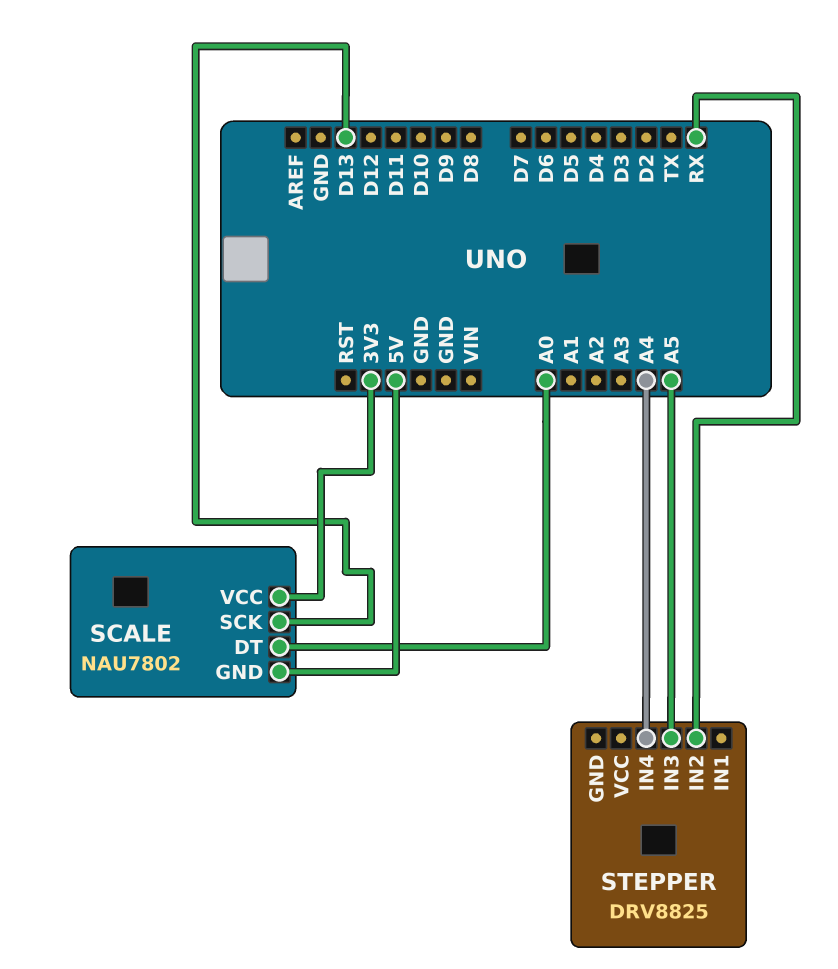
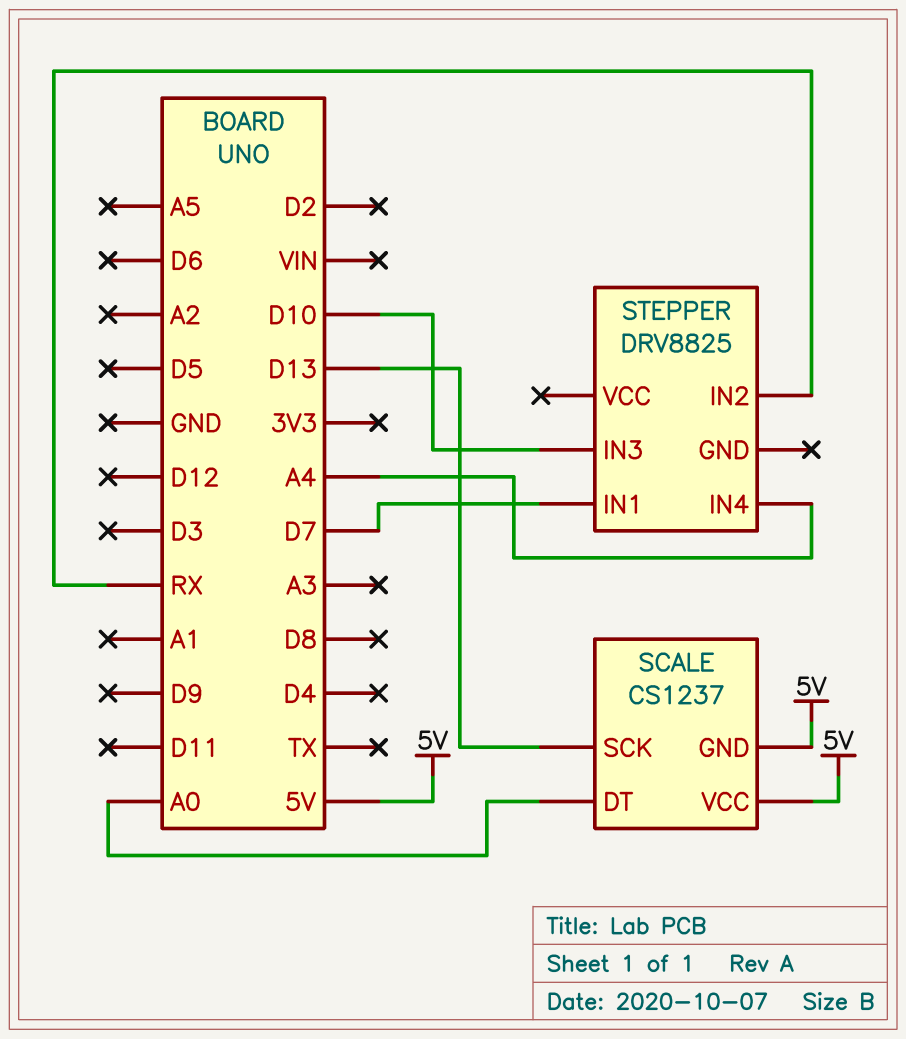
SCALE: NAU7802 -> CS1237
SCALE pin VCC: 3V3 -> 5V
STEPPER pin IN1: none -> D7
STEPPER pin IN3: A5 -> D10

